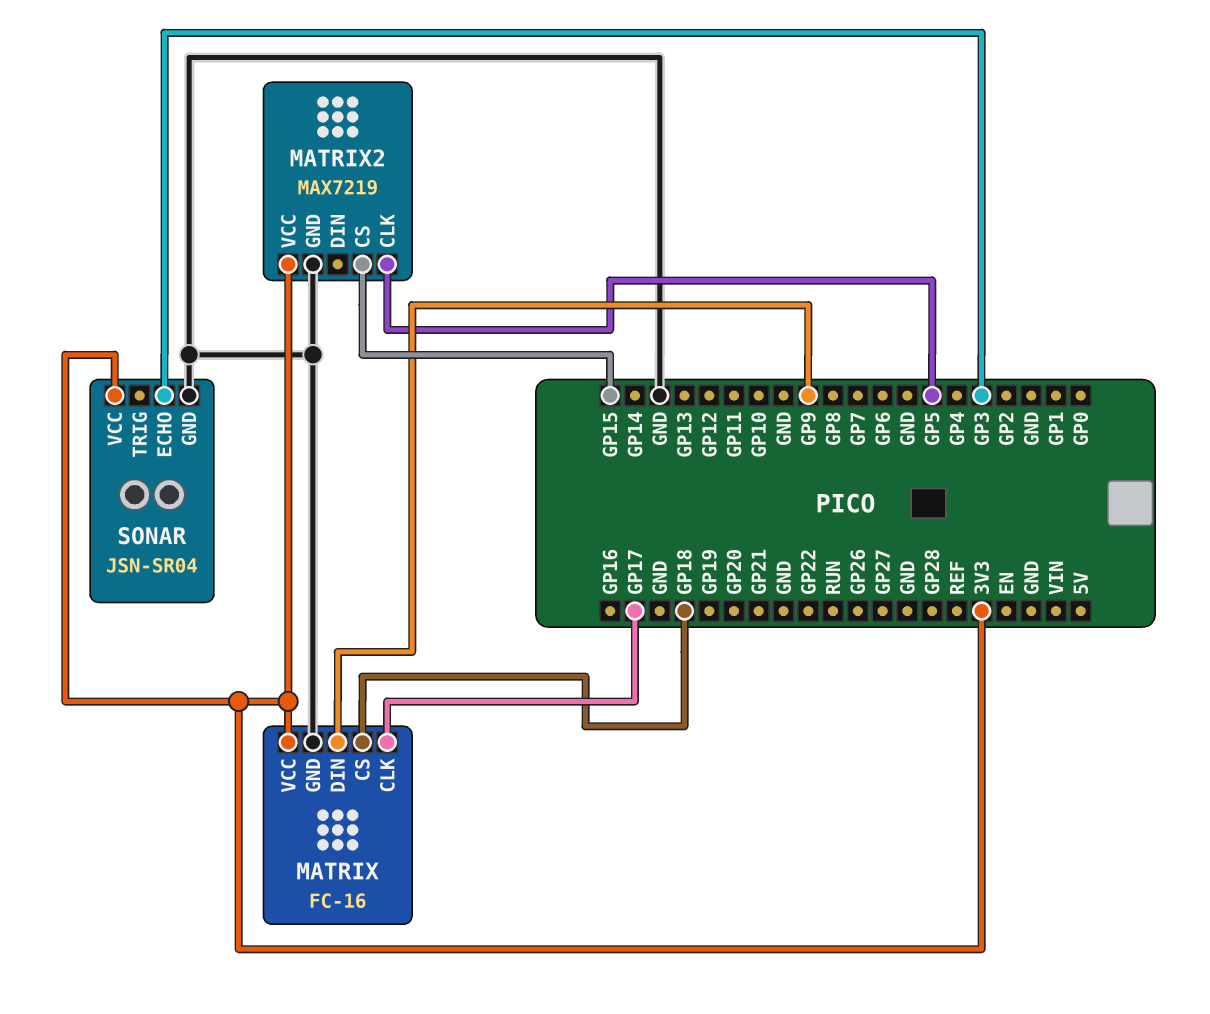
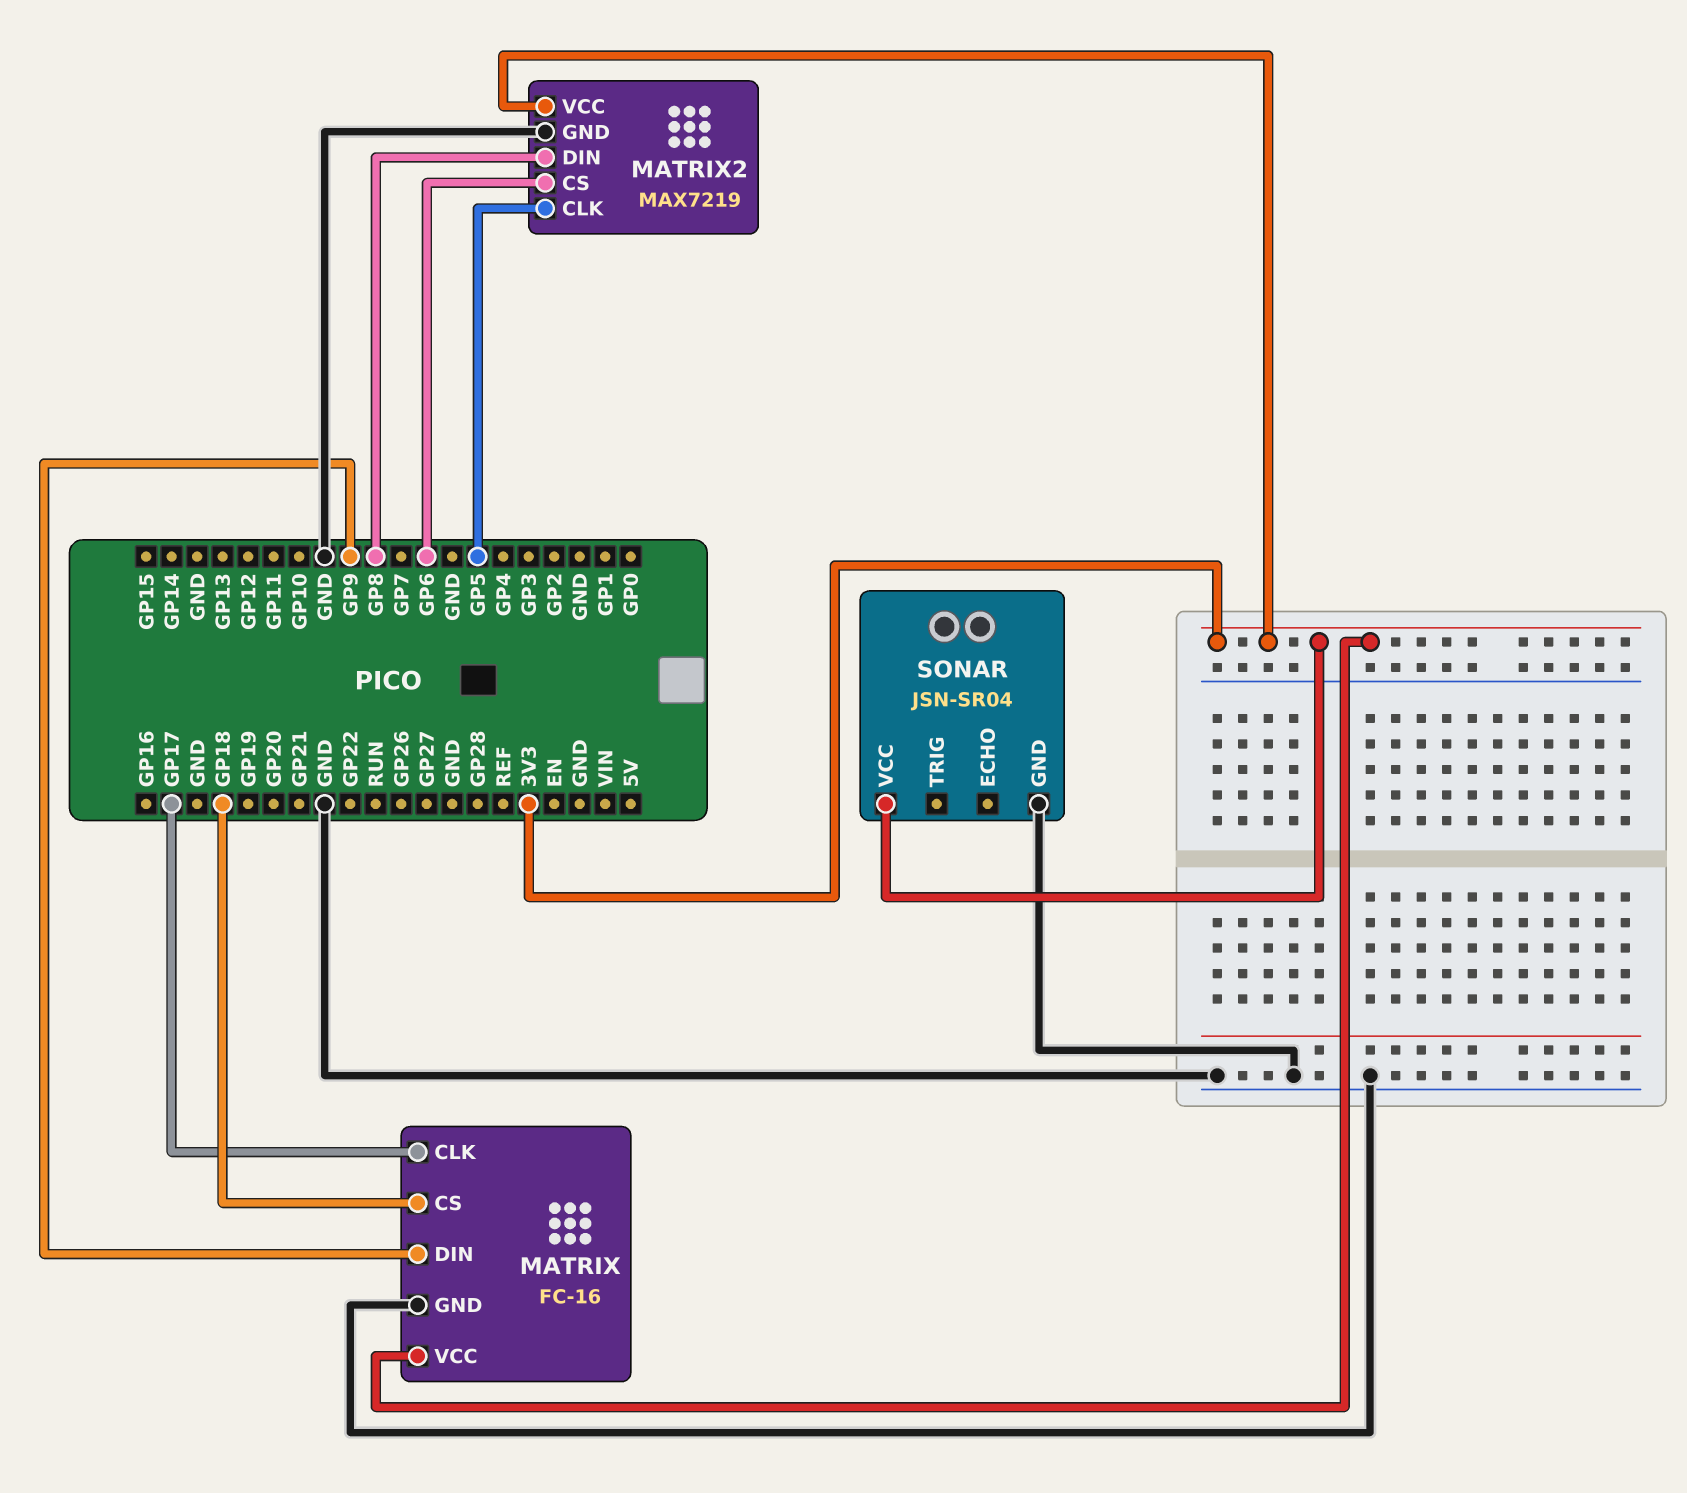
MATRIX2 pin CS: GP15 -> GP6
MATRIX2 pin DIN: none -> GP8
SONAR pin ECHO: GP3 -> none

